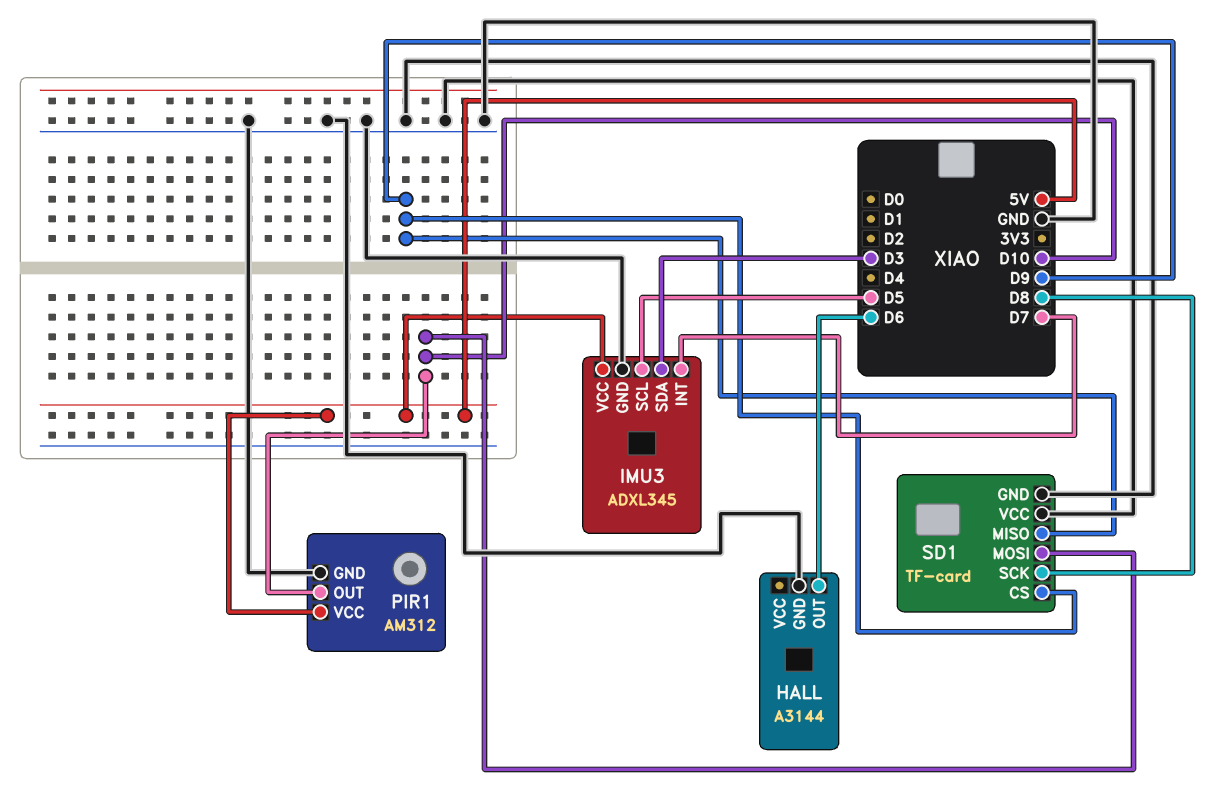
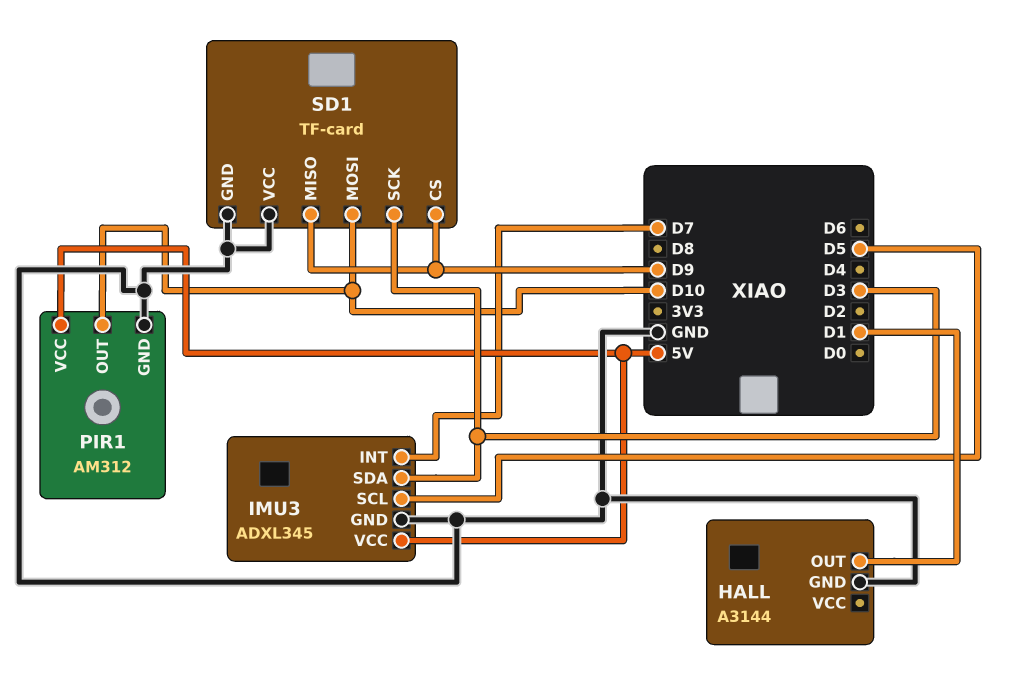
HALL pin OUT: D6 -> D1
SD1 pin SCK: D8 -> D3

